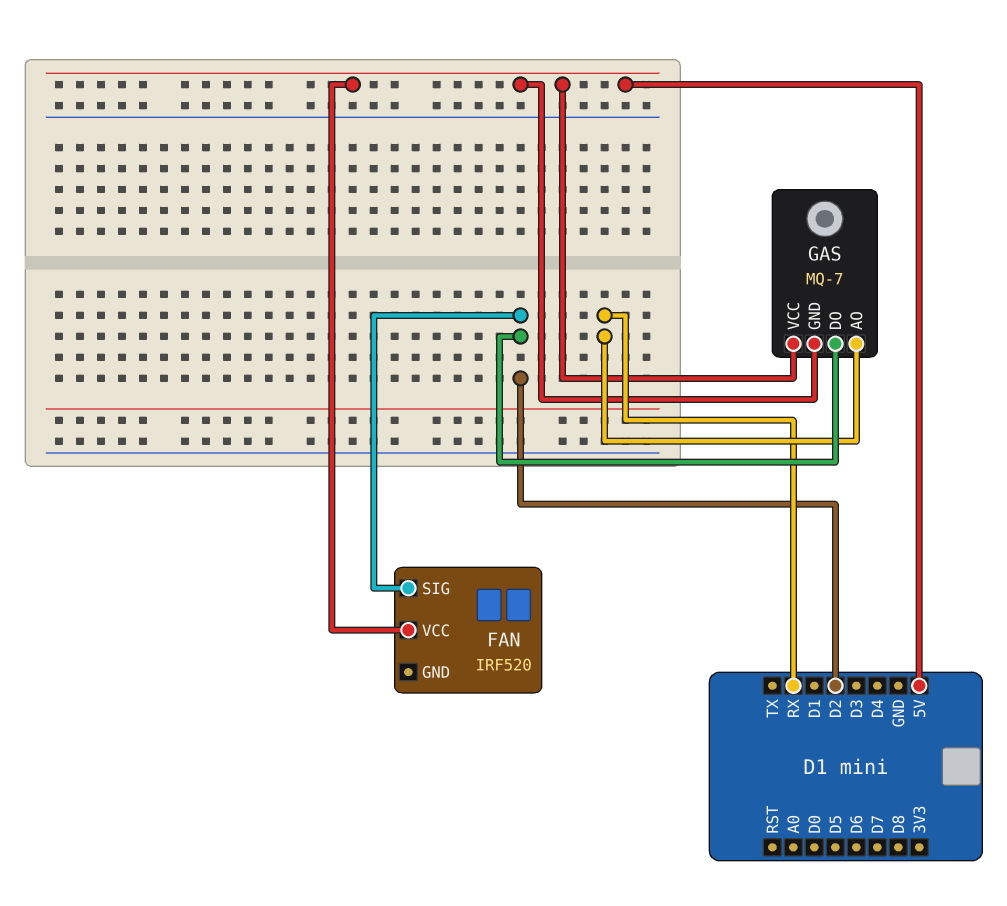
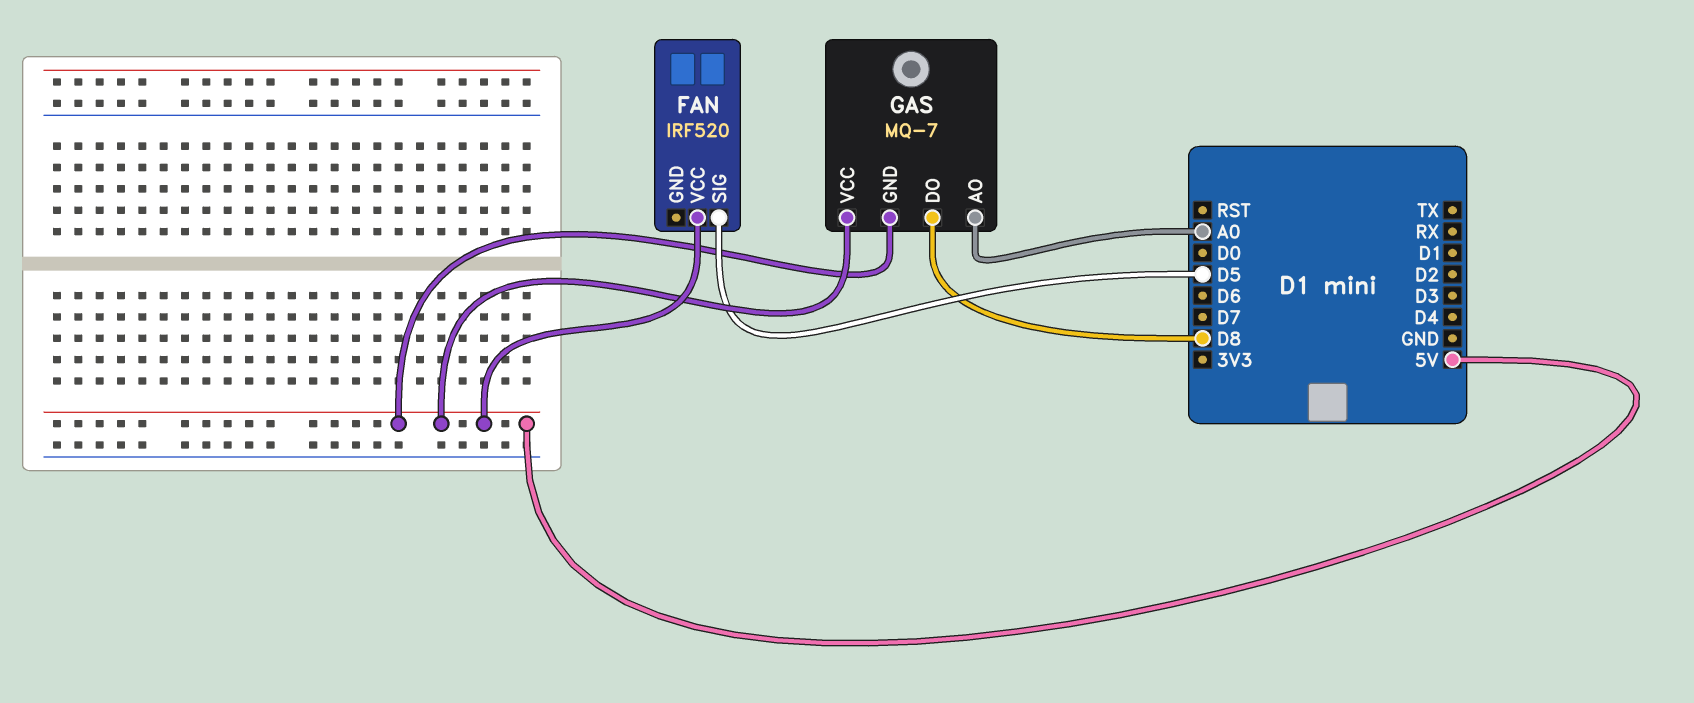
FAN pin SIG: D2 -> D5
GAS pin AO: RX -> A0
GAS pin DO: D2 -> D8

